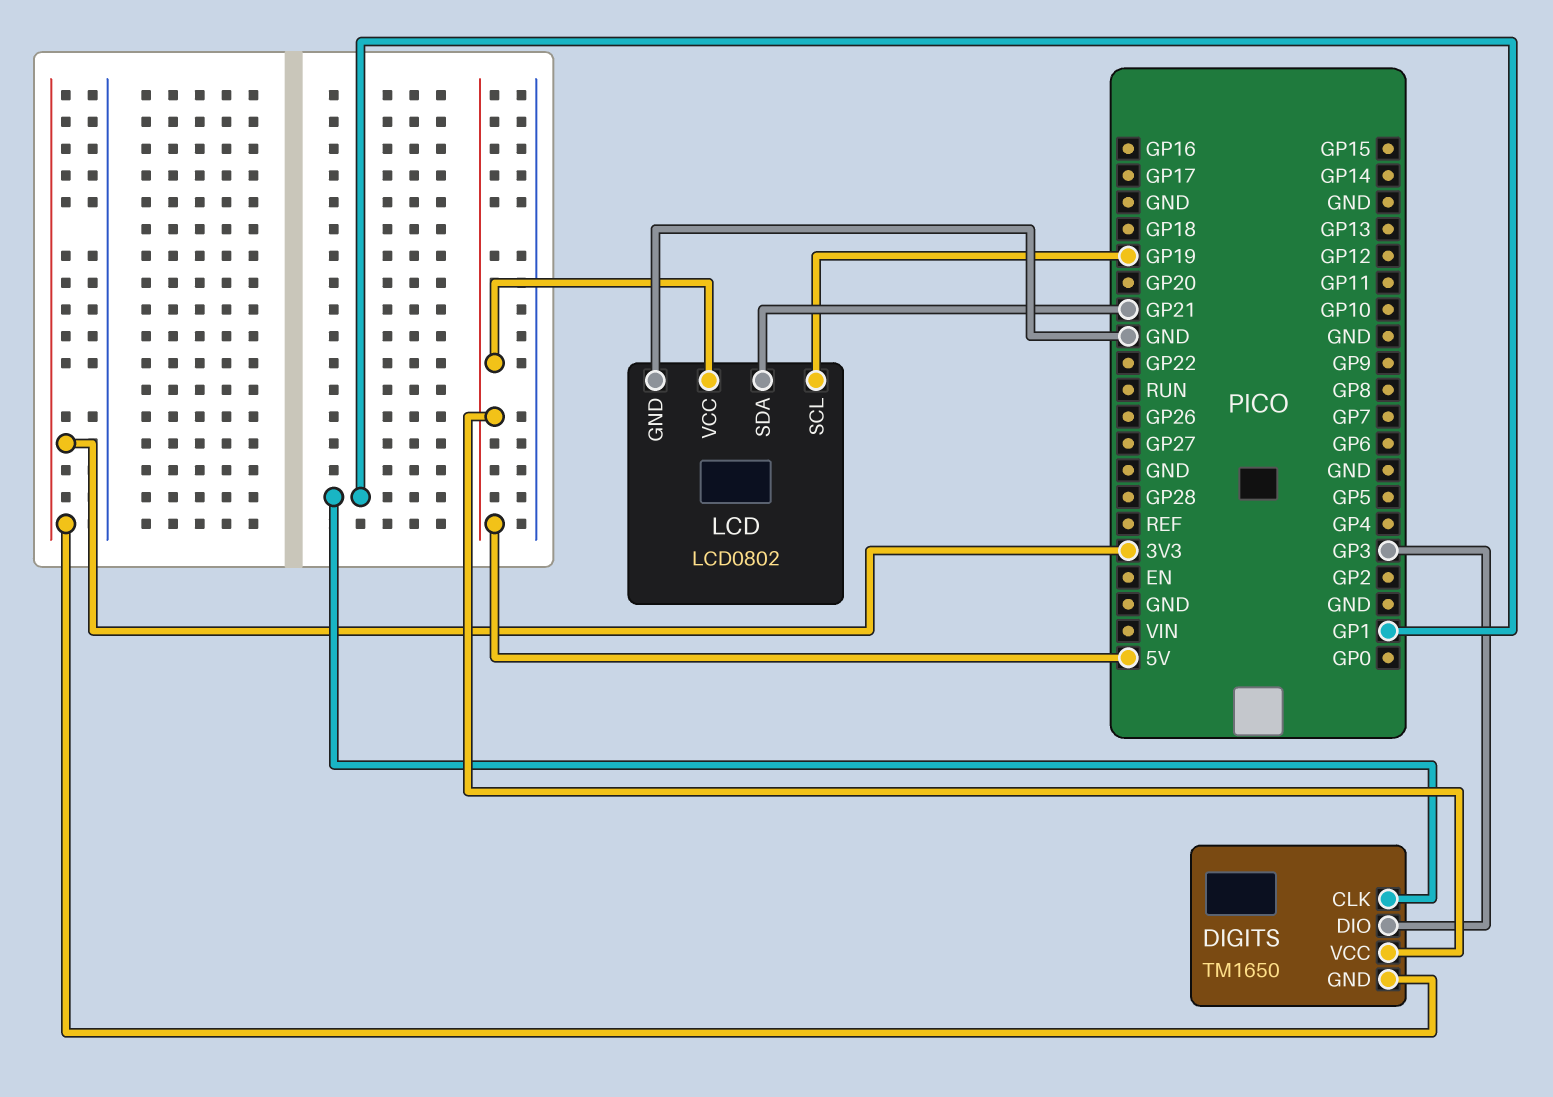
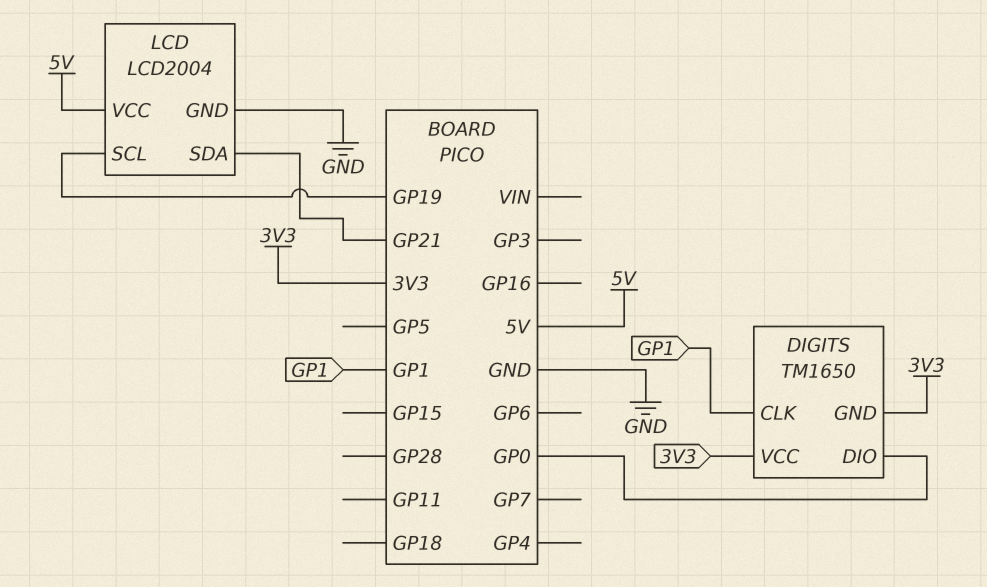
DIGITS pin DIO: GP3 -> GP0
DIGITS pin VCC: 5V -> 3V3
LCD: LCD0802 -> LCD2004

